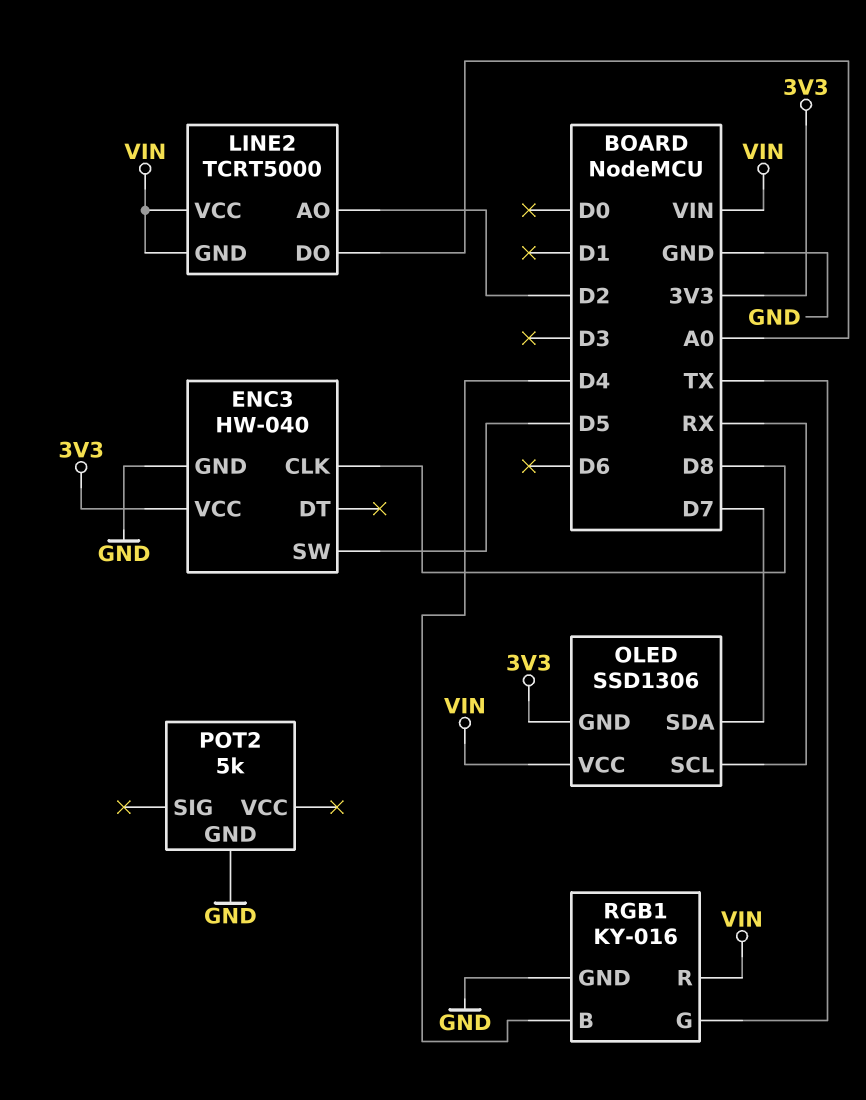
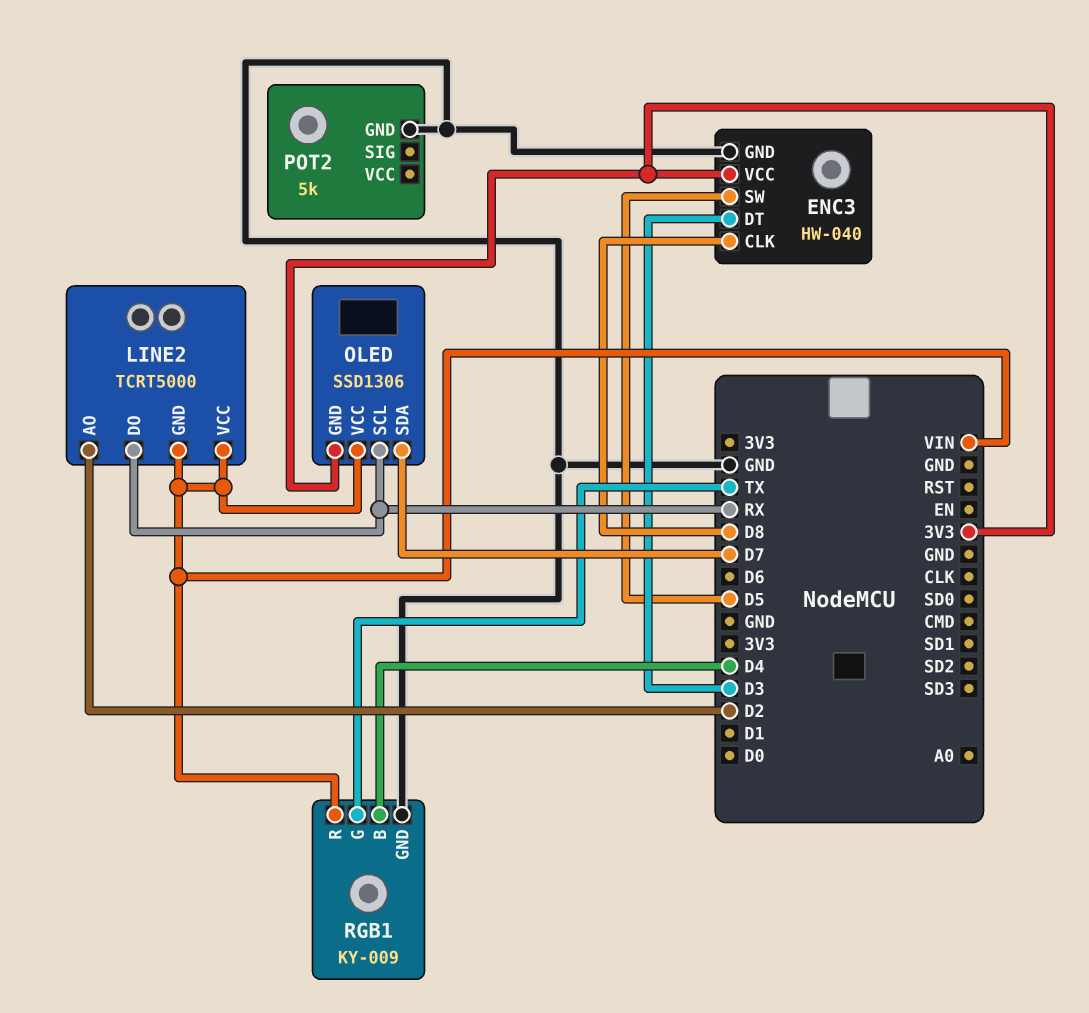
ENC3 pin DT: none -> D3
LINE2 pin DO: A0 -> RX
RGB1: KY-016 -> KY-009

